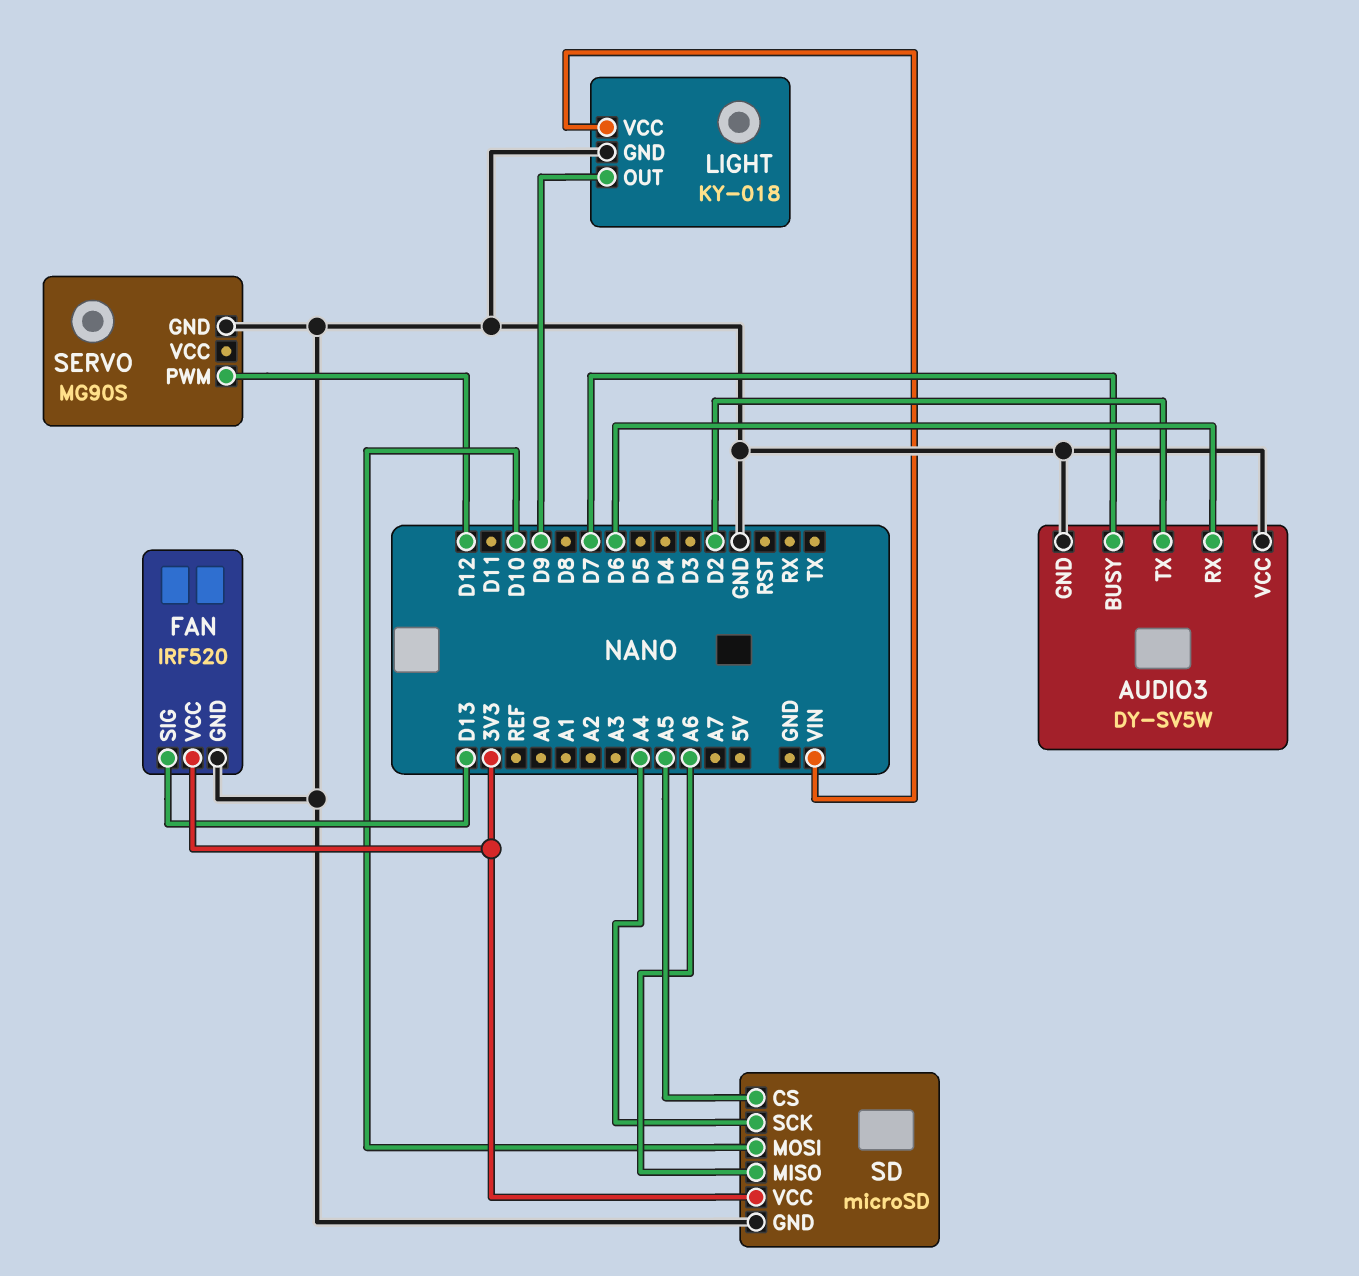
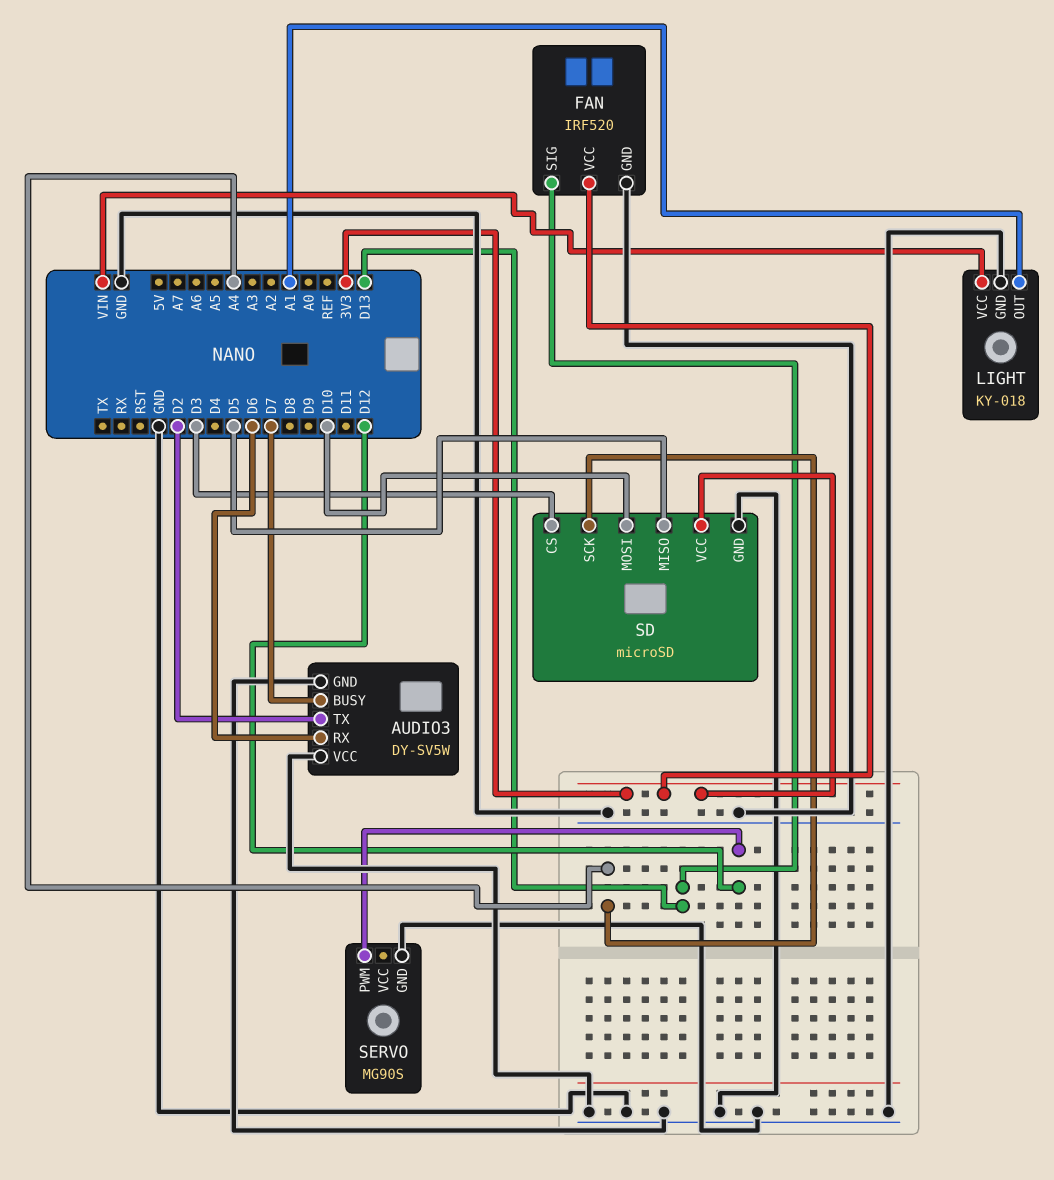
LIGHT pin OUT: D9 -> A1
SD pin CS: A5 -> D3
SD pin MISO: A6 -> D5

